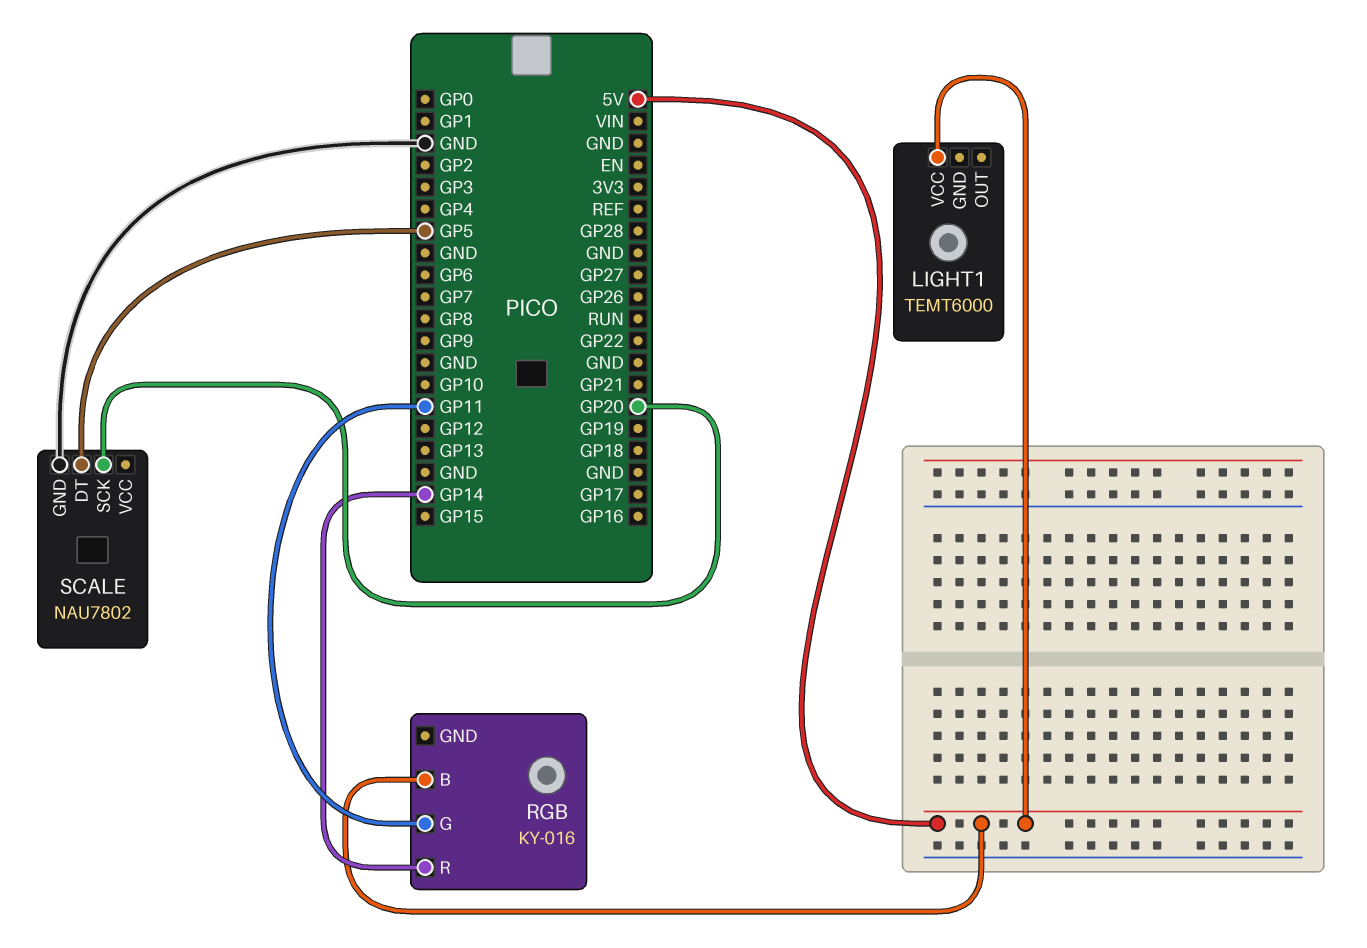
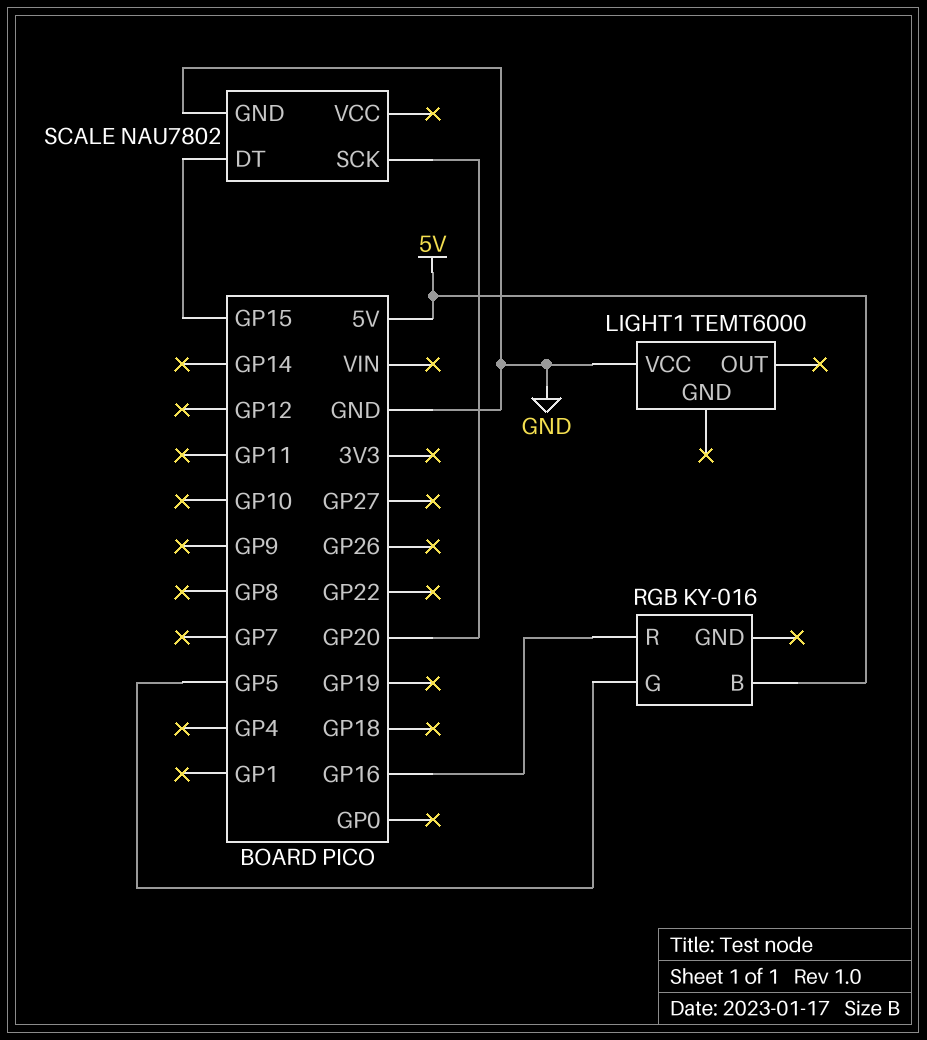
LIGHT1 pin VCC: 5V -> GND
RGB pin G: GP11 -> GP5
RGB pin R: GP14 -> GP16
SCALE pin DT: GP5 -> GP15

